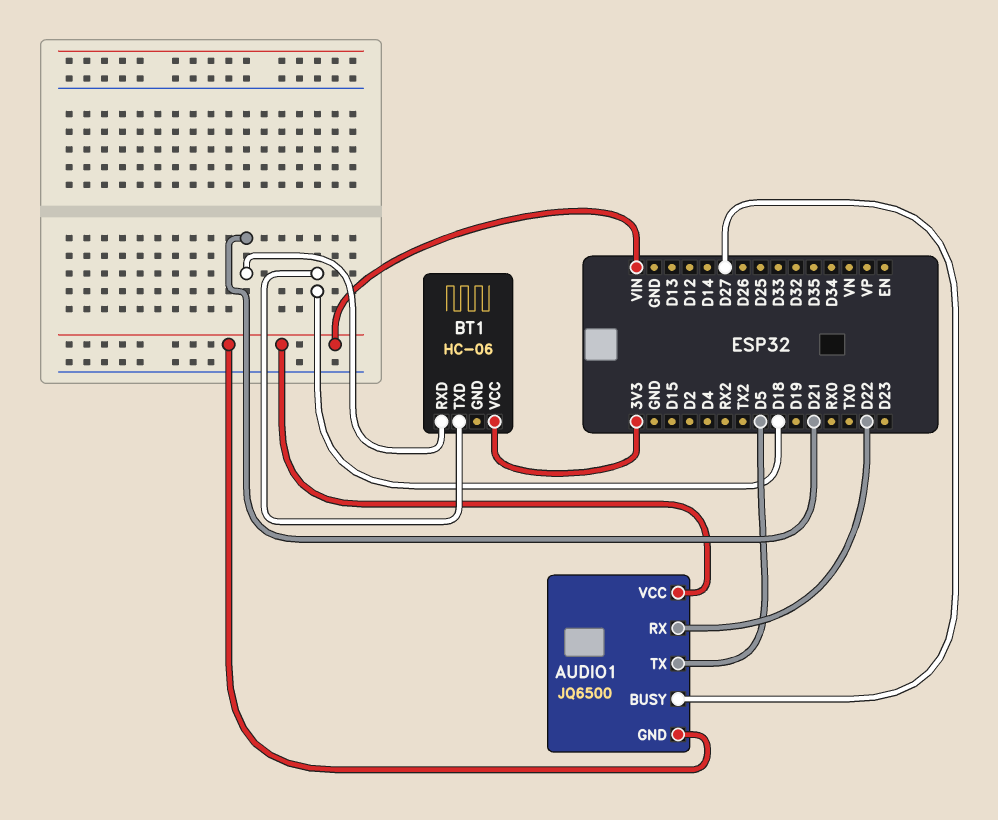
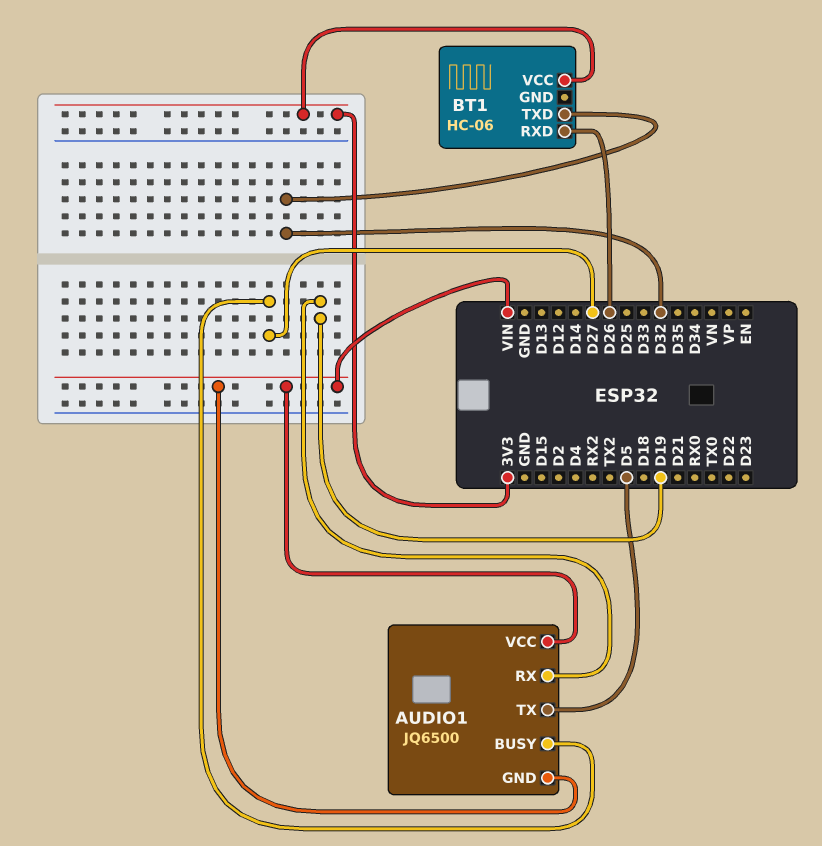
AUDIO1 pin RX: D22 -> D19
BT1 pin RXD: D21 -> D26
BT1 pin TXD: D18 -> D32

